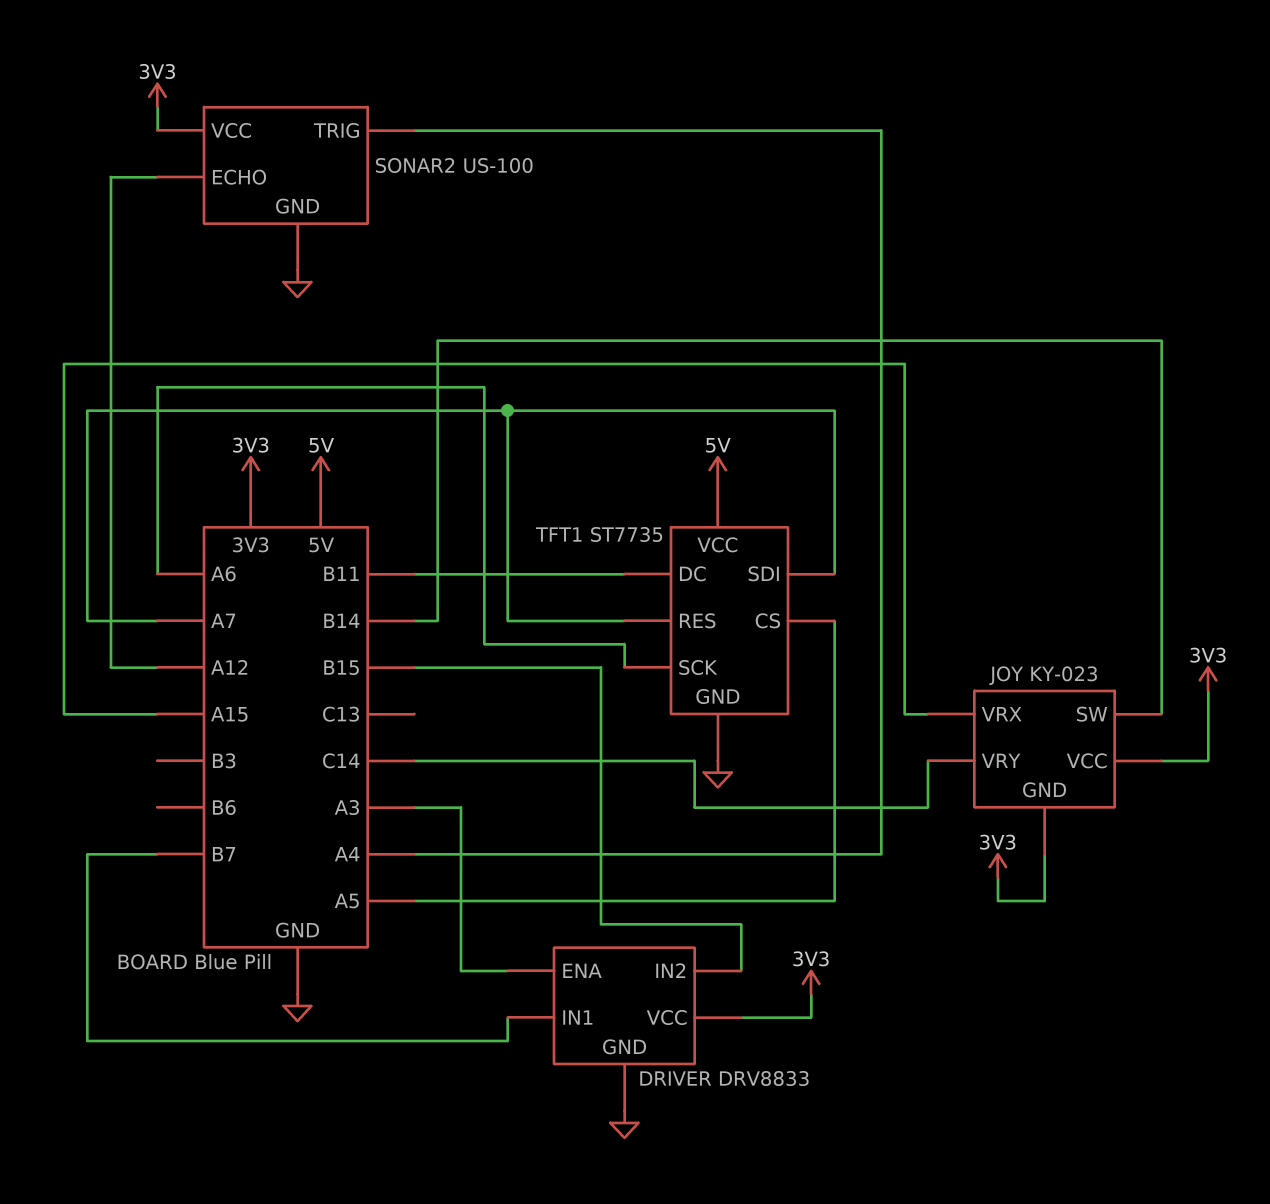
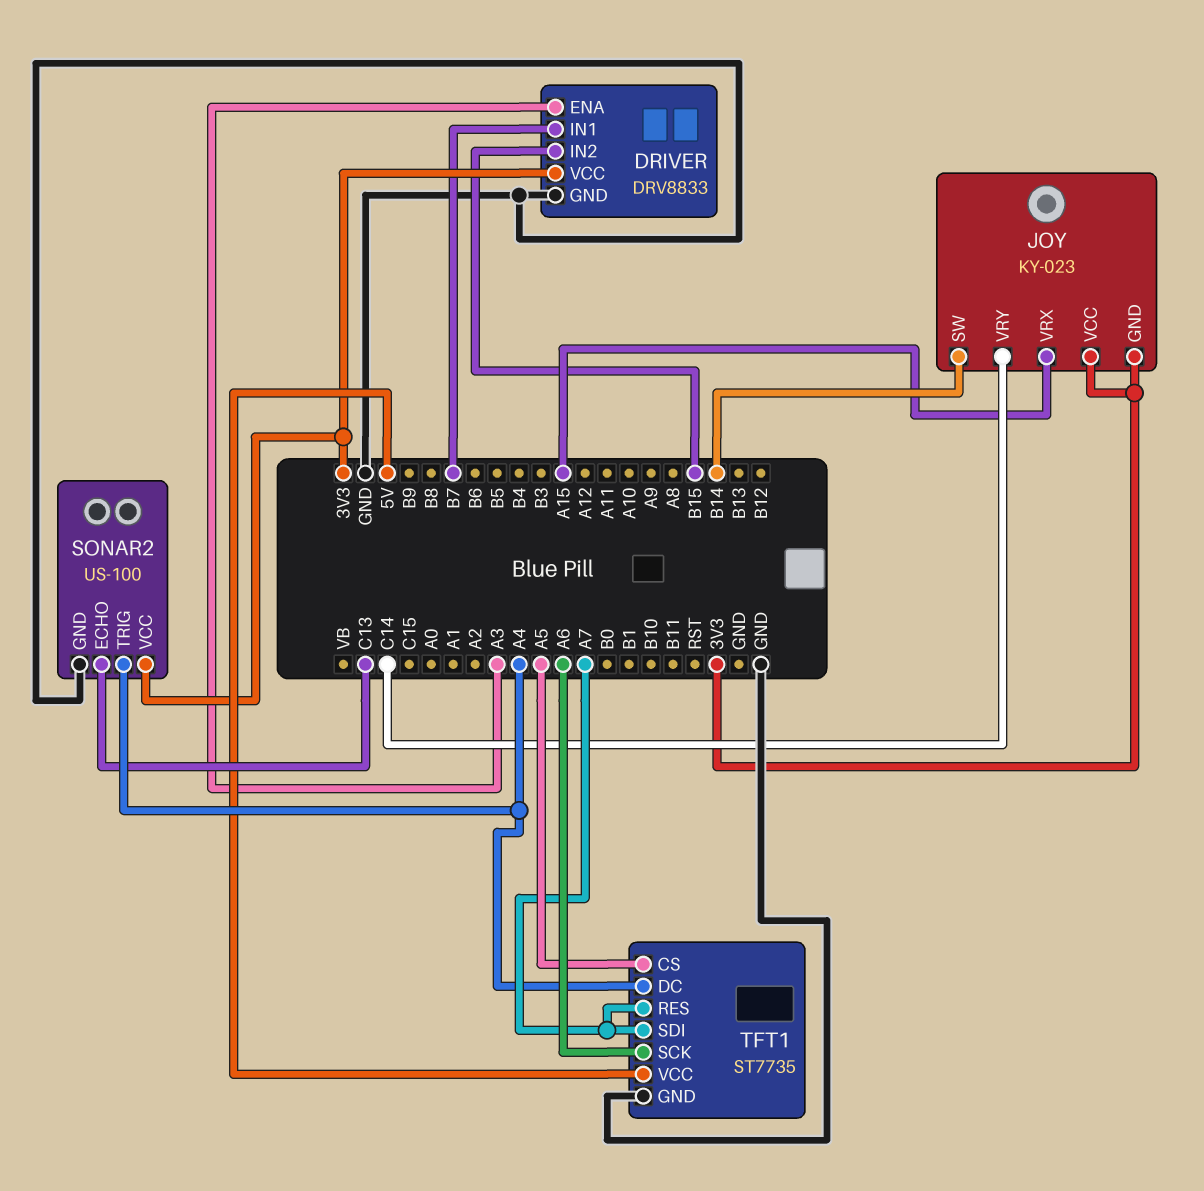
SONAR2 pin ECHO: A12 -> C13
TFT1 pin DC: B11 -> A4

